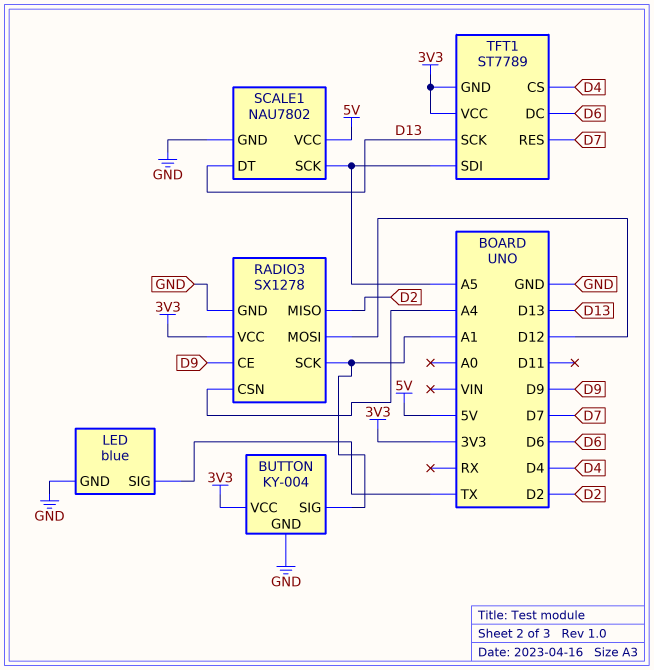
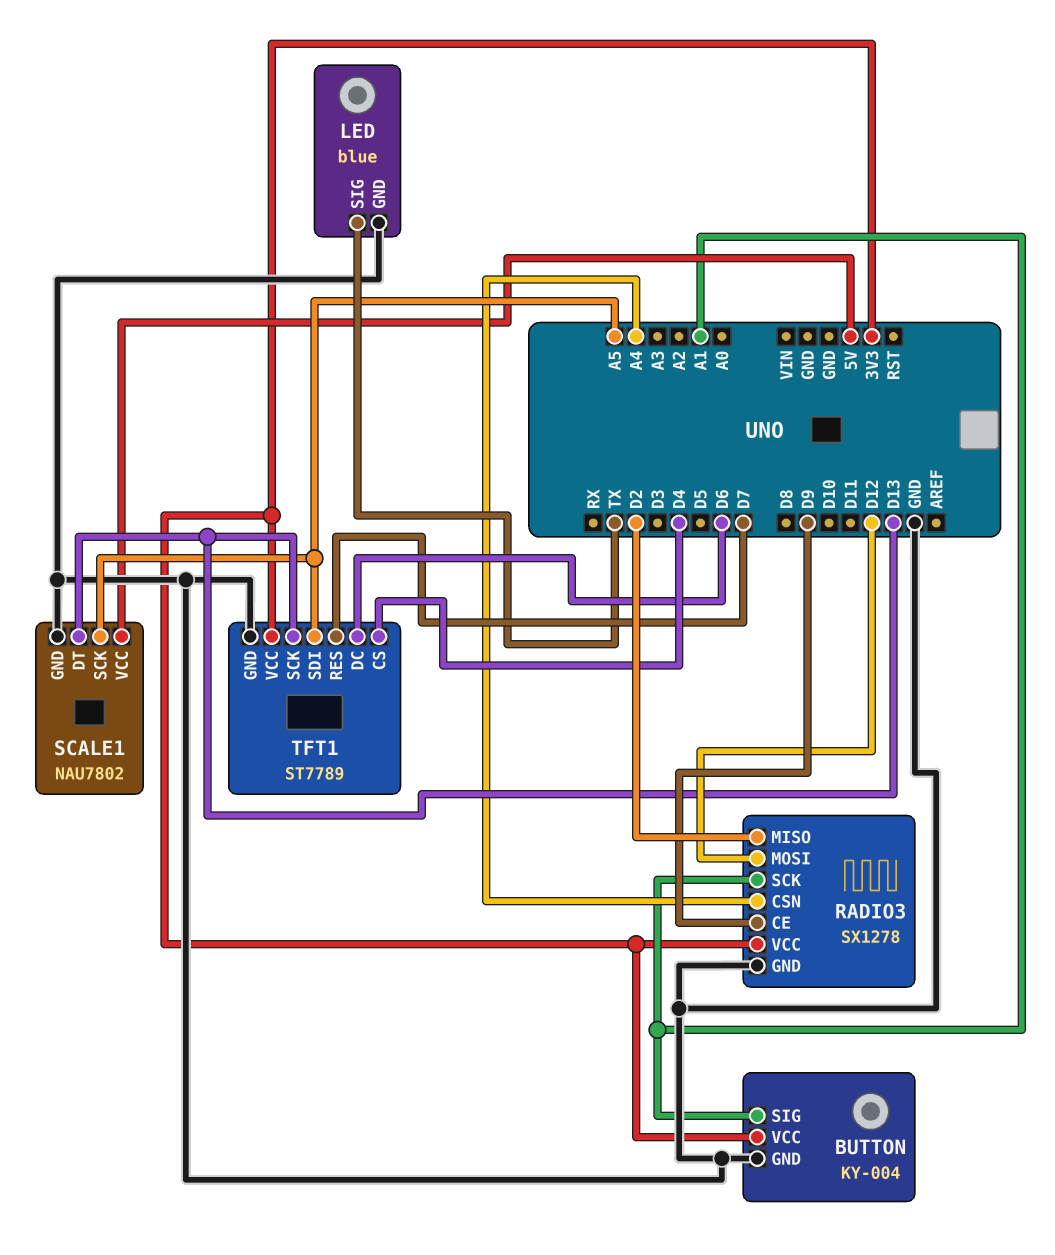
TFT1 pin GND: 3V3 -> GND

